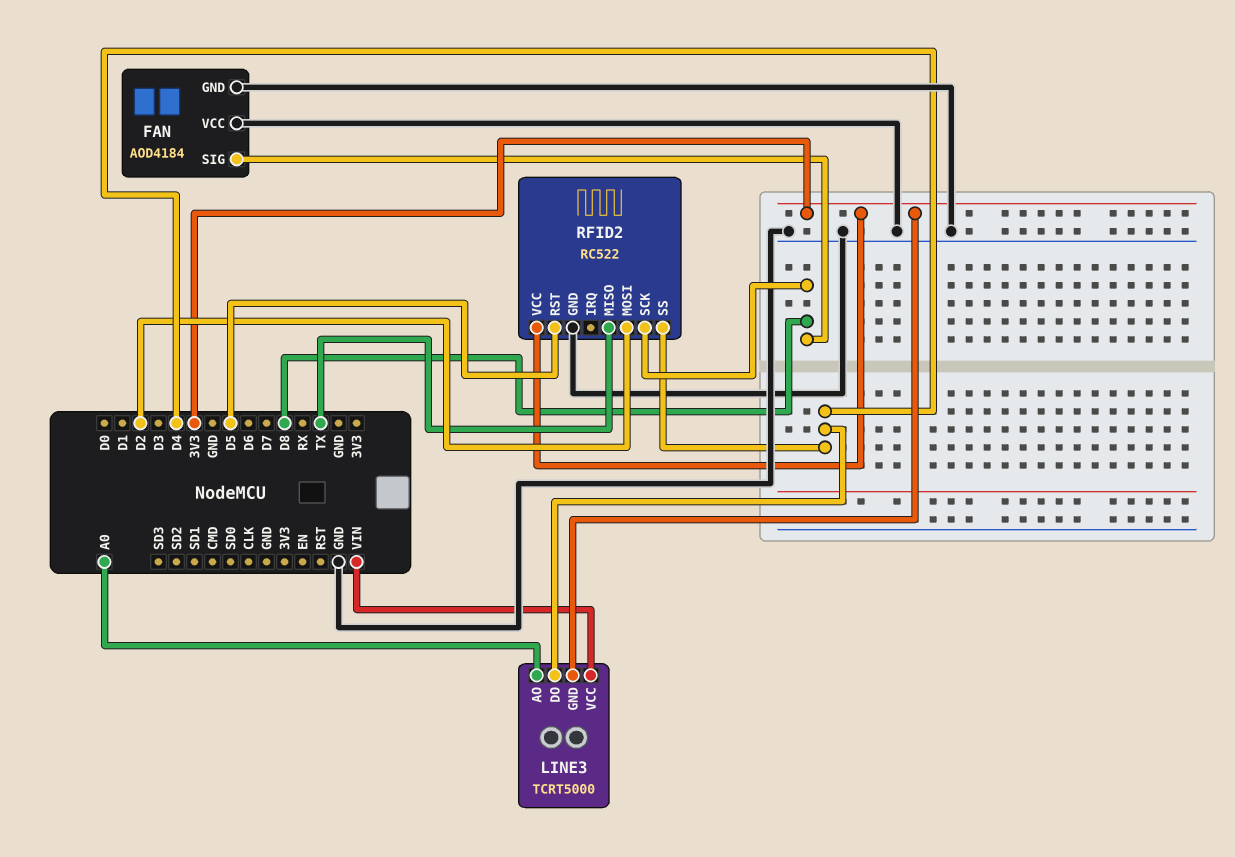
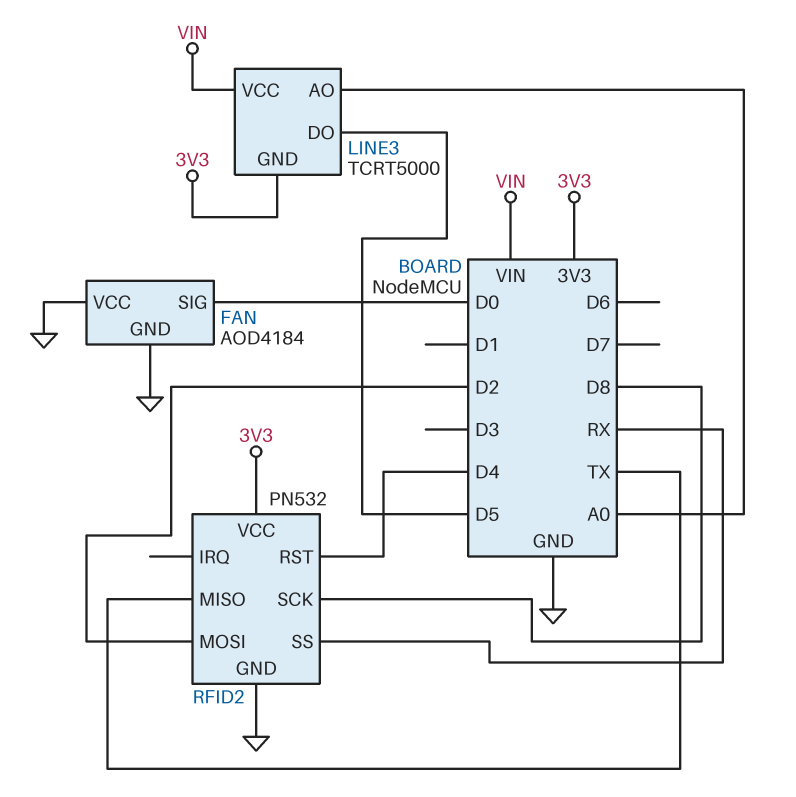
FAN pin SIG: D8 -> D0
LINE3 pin DO: D4 -> D5
RFID2: RC522 -> PN532
RFID2 pin RST: D5 -> D4
RFID2 pin SS: D4 -> RX

